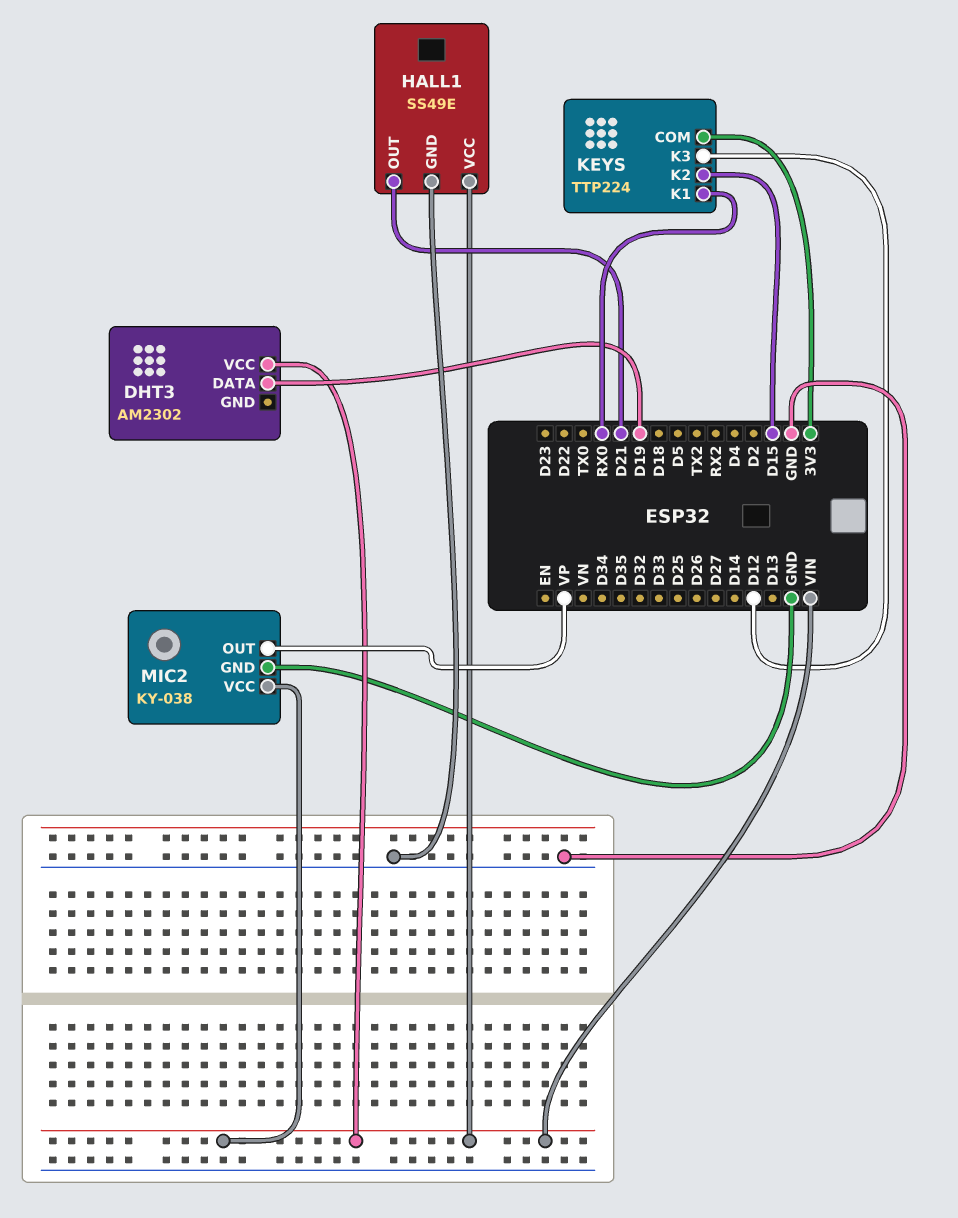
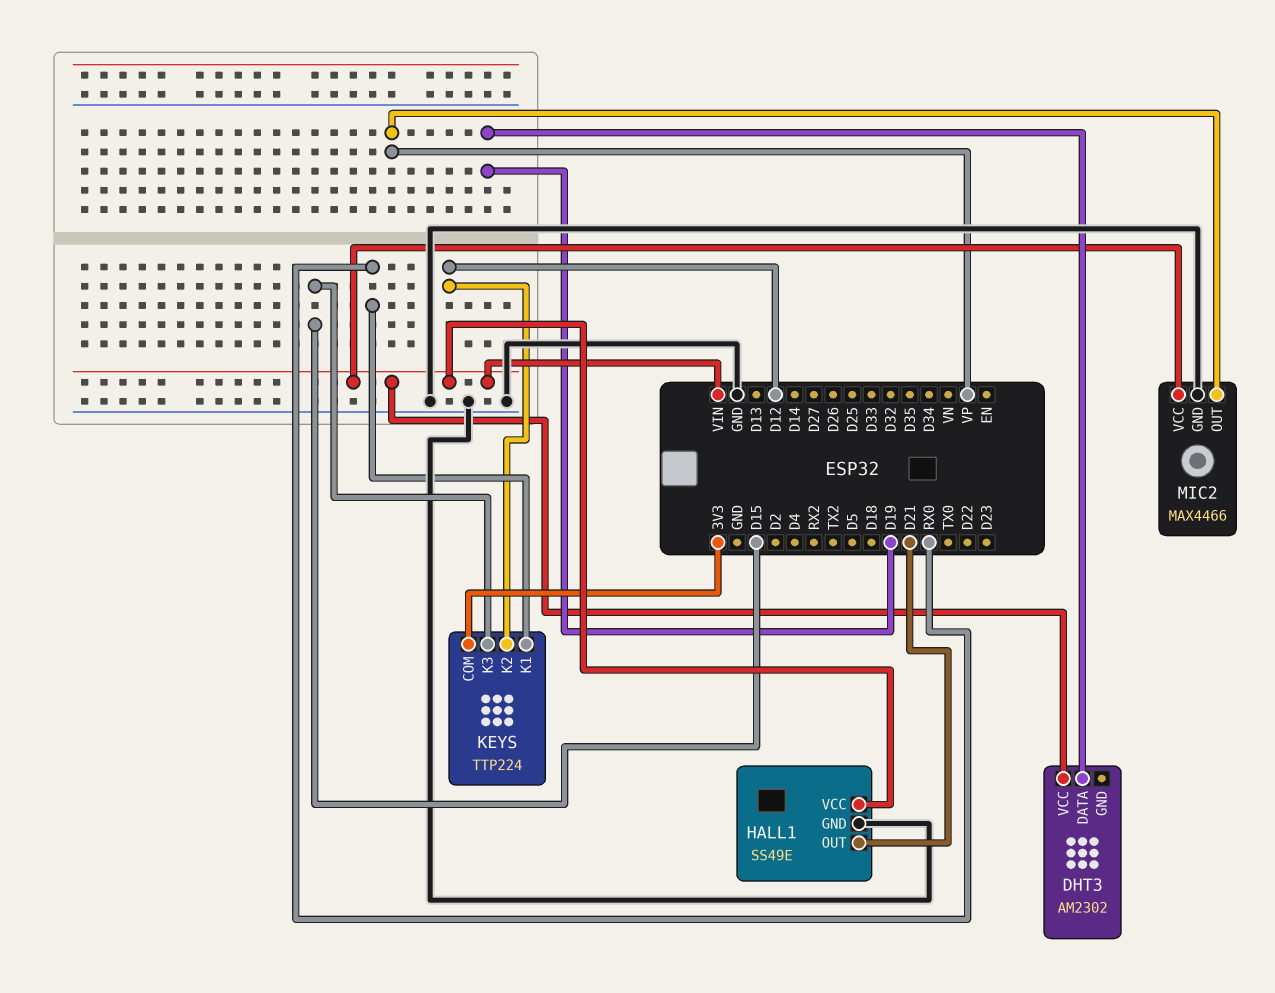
KEYS pin K2: D15 -> D12
KEYS pin K3: D12 -> D15
MIC2: KY-038 -> MAX4466

